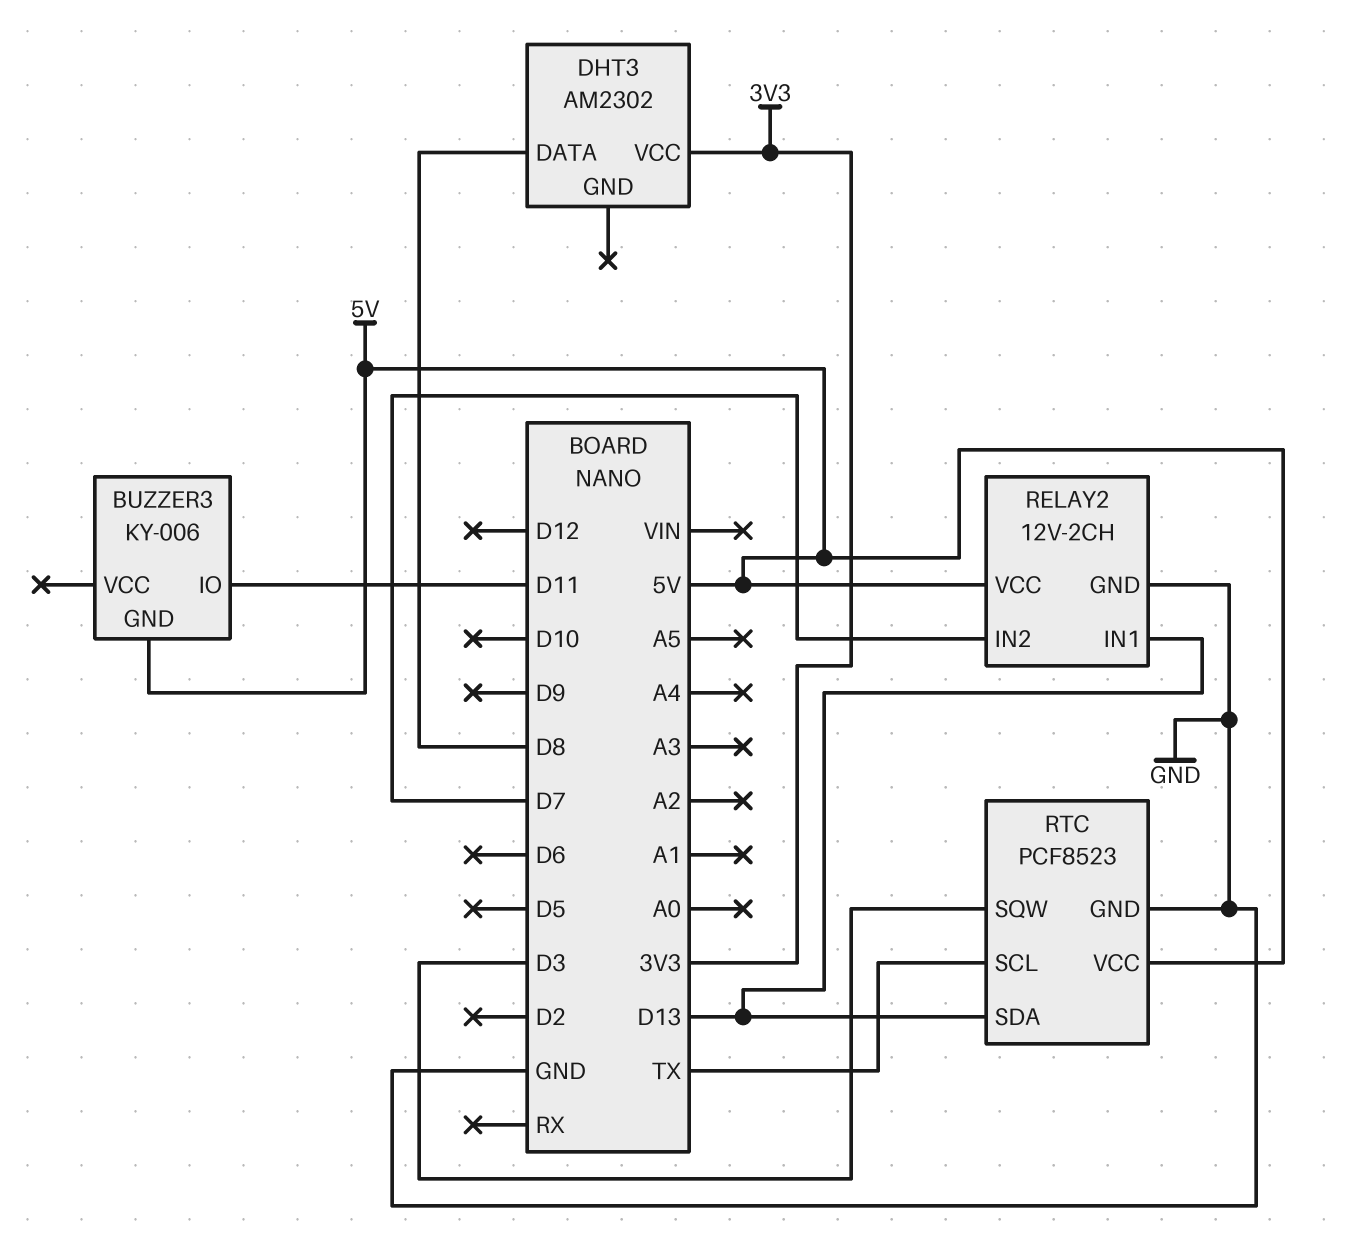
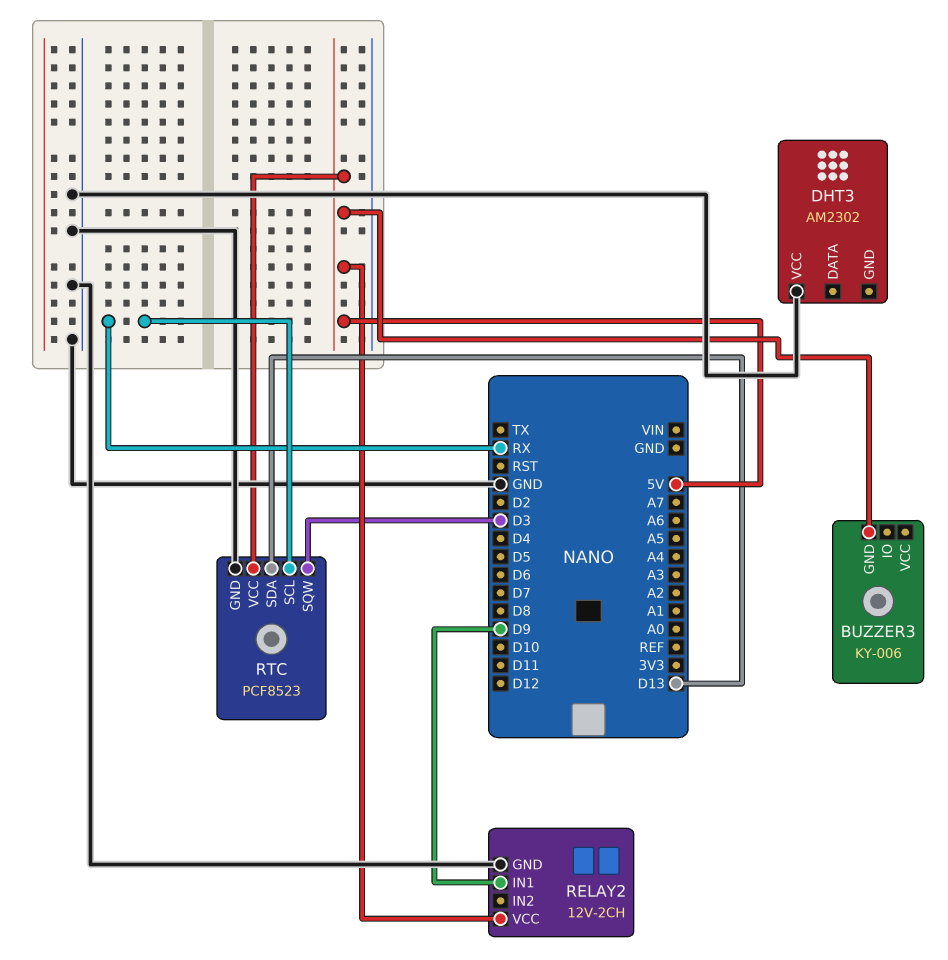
BUZZER3 pin IO: D11 -> none
DHT3 pin DATA: D8 -> none
DHT3 pin VCC: 3V3 -> GND
RELAY2 pin IN1: D13 -> D9
RELAY2 pin IN2: D7 -> none
RTC pin SCL: TX -> RX

